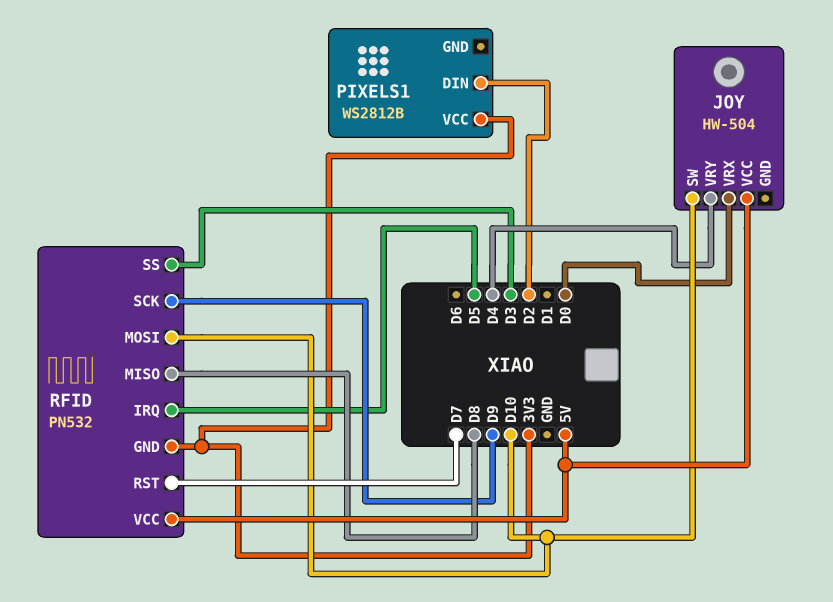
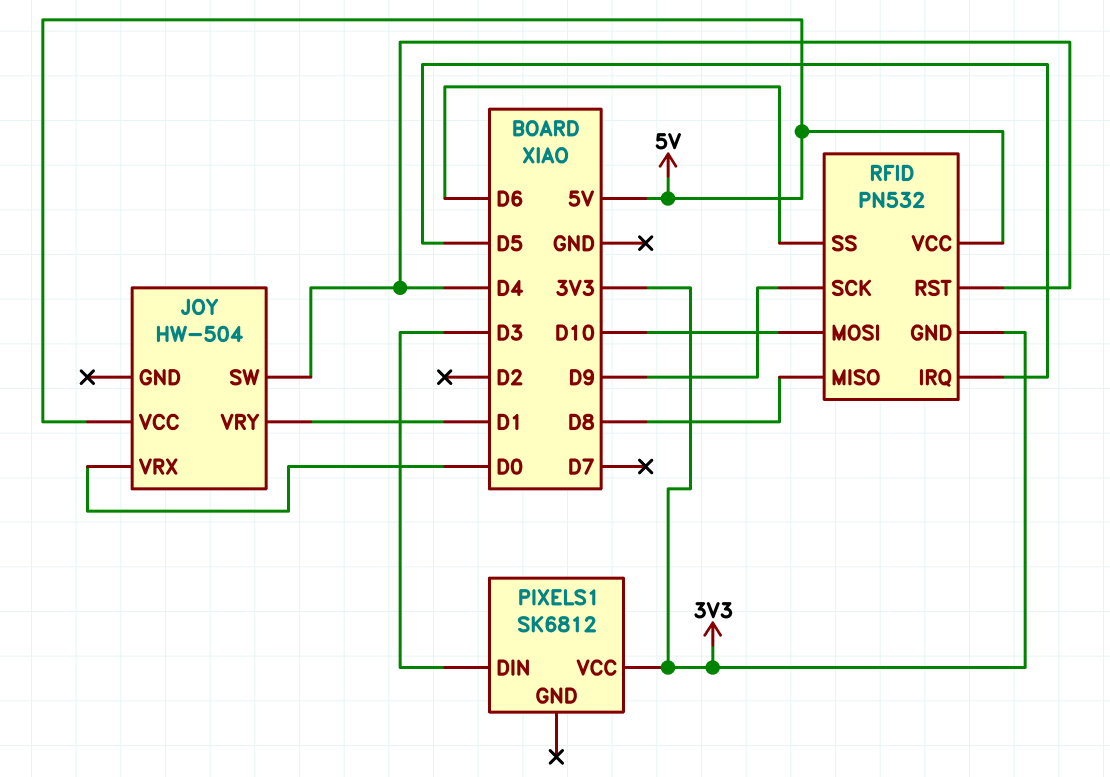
JOY pin SW: D10 -> D4
JOY pin VRY: D4 -> D1
PIXELS1: WS2812B -> SK6812
PIXELS1 pin DIN: D2 -> D3
RFID pin RST: D7 -> D4
RFID pin SS: D3 -> D6

